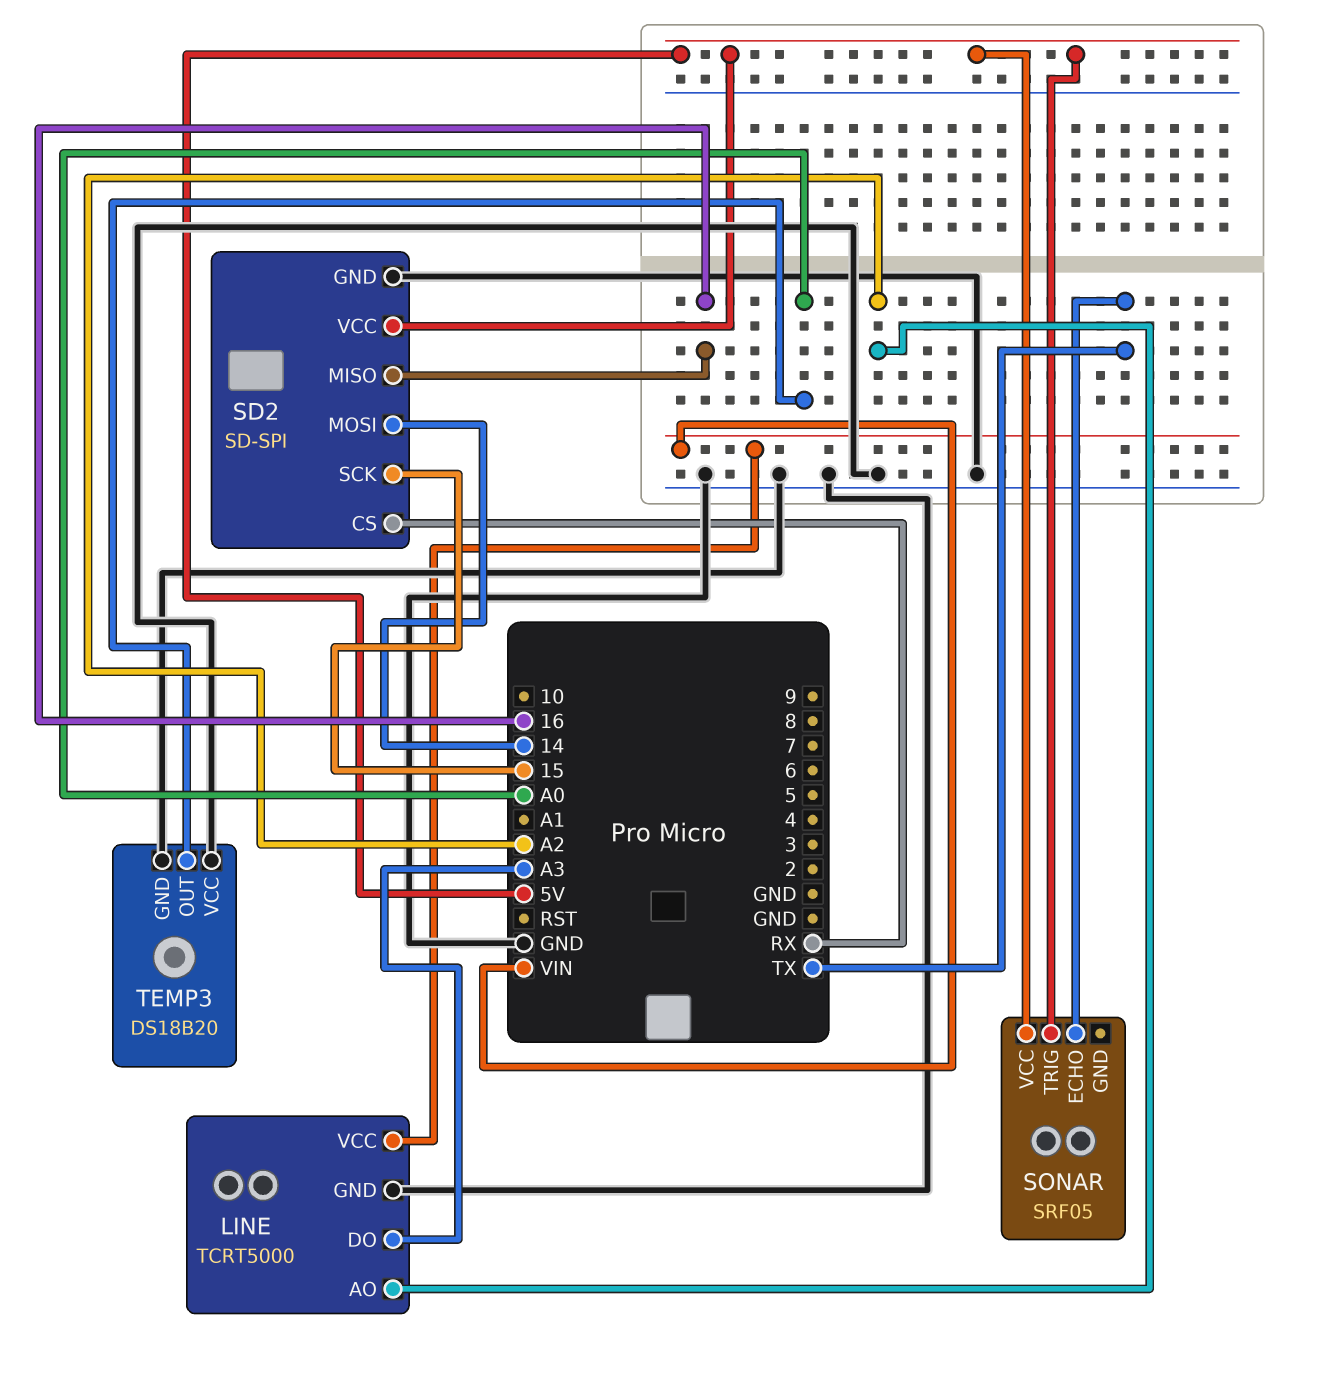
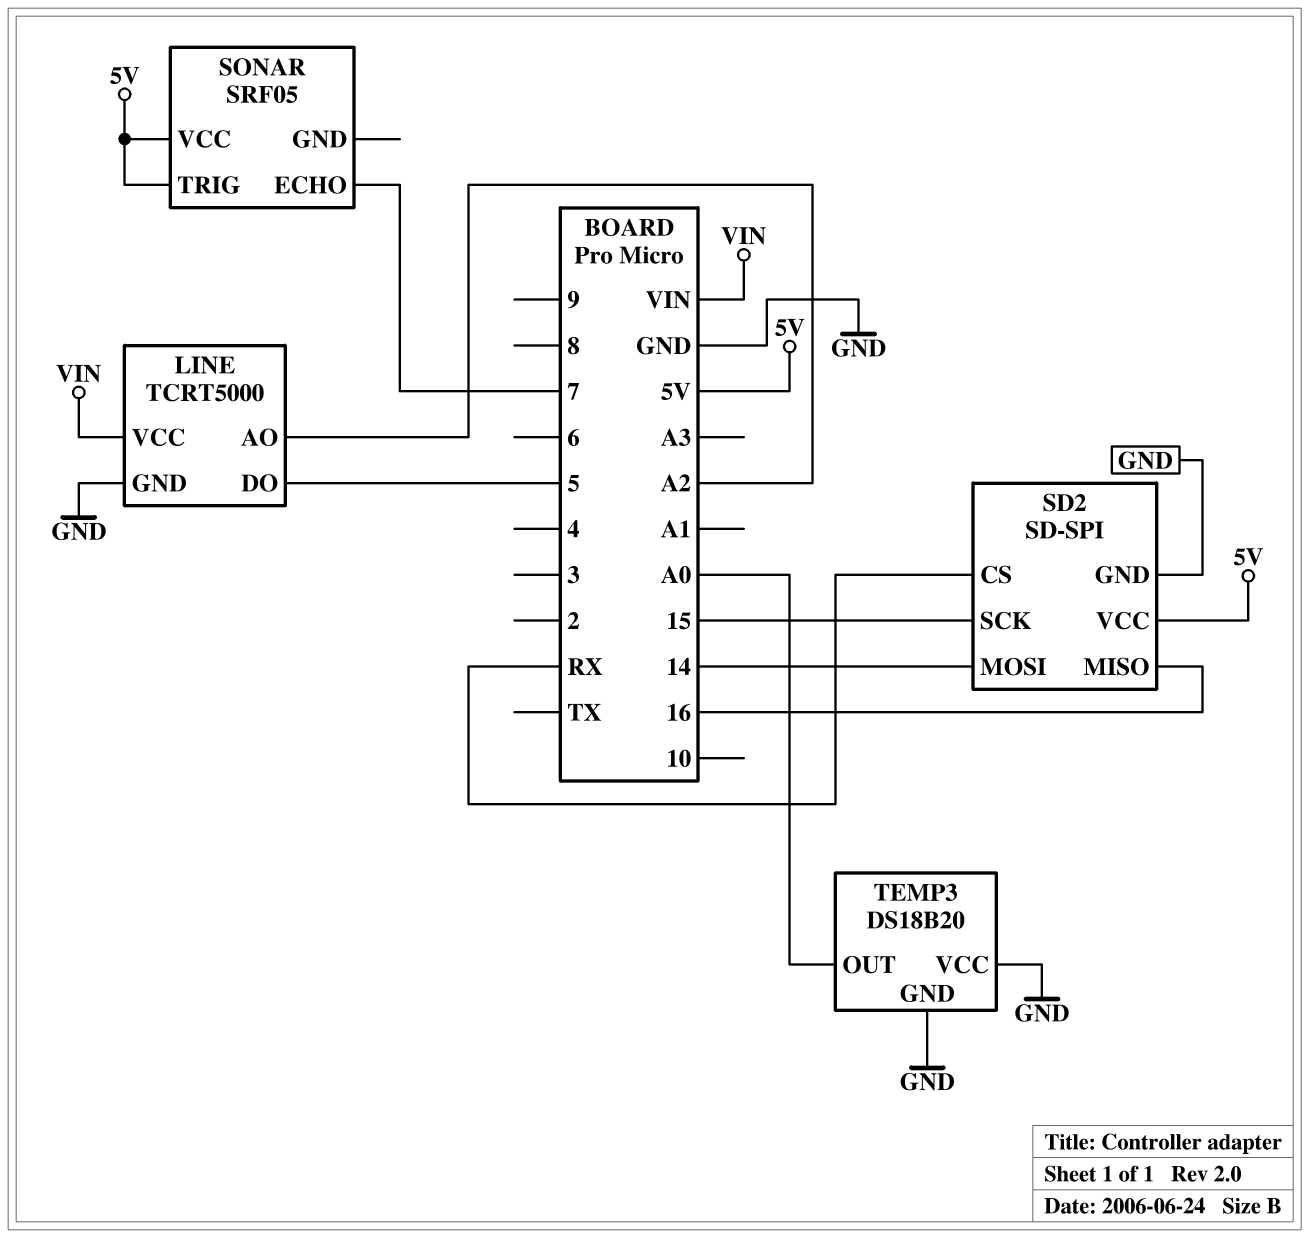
LINE pin DO: A3 -> 5
SONAR pin ECHO: TX -> 7

